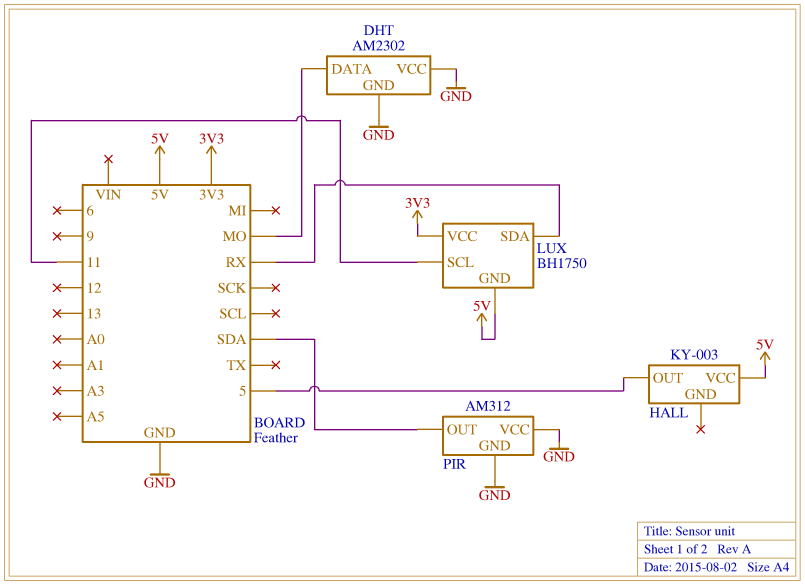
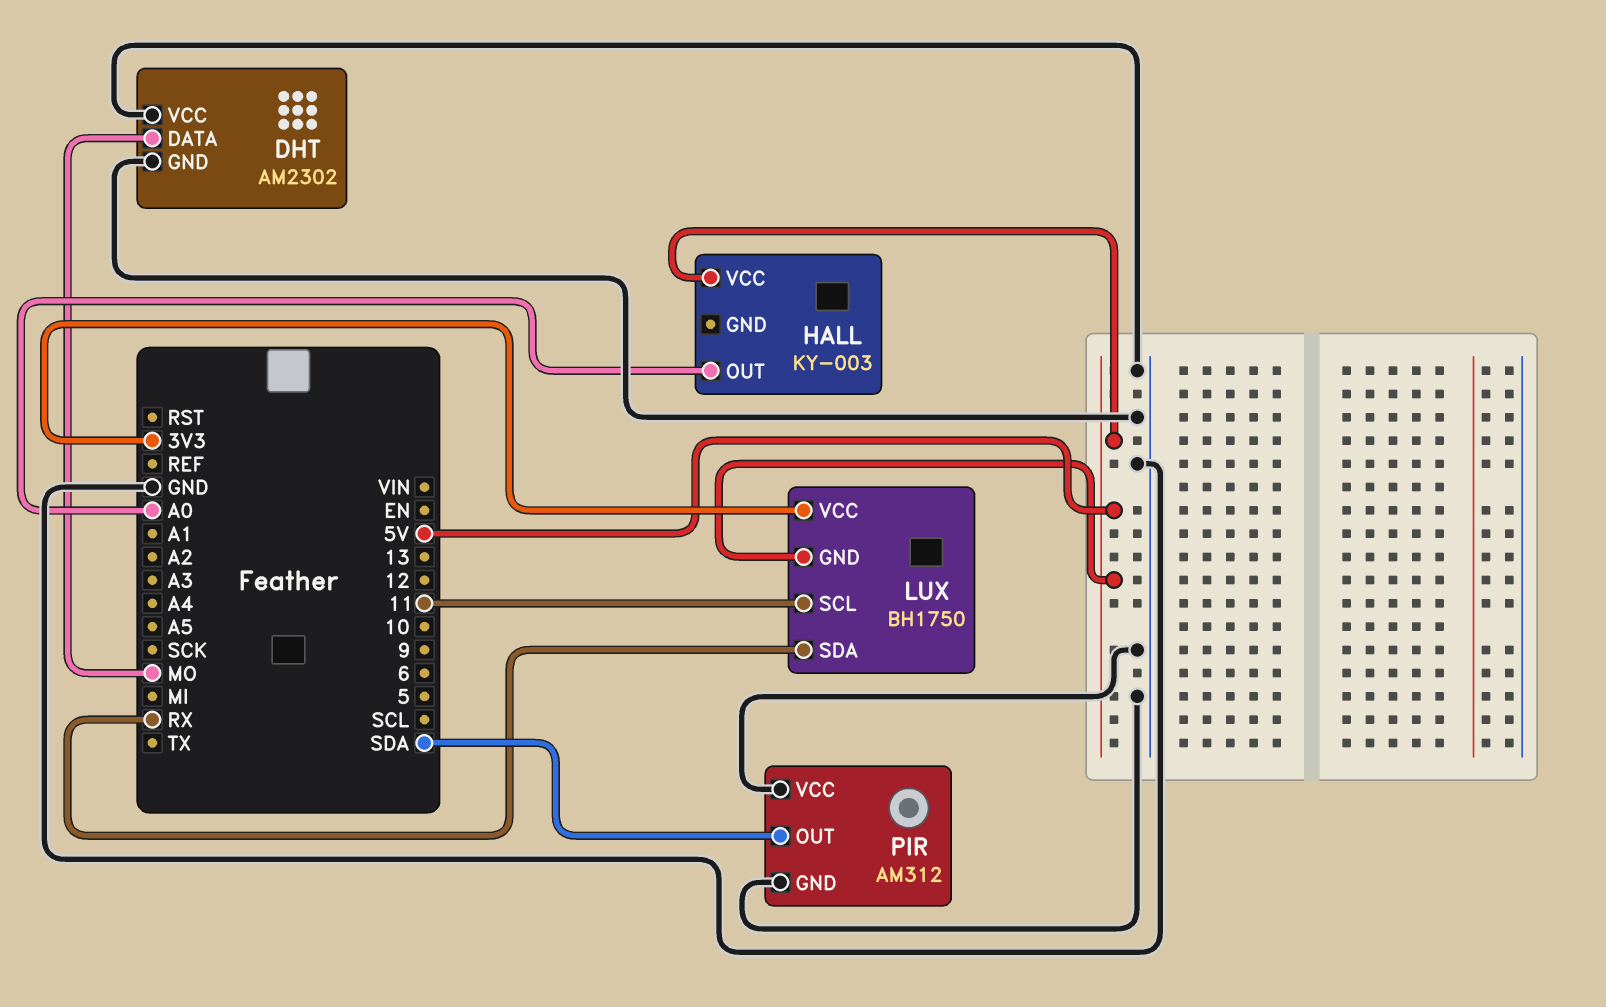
HALL pin OUT: 5 -> A0

